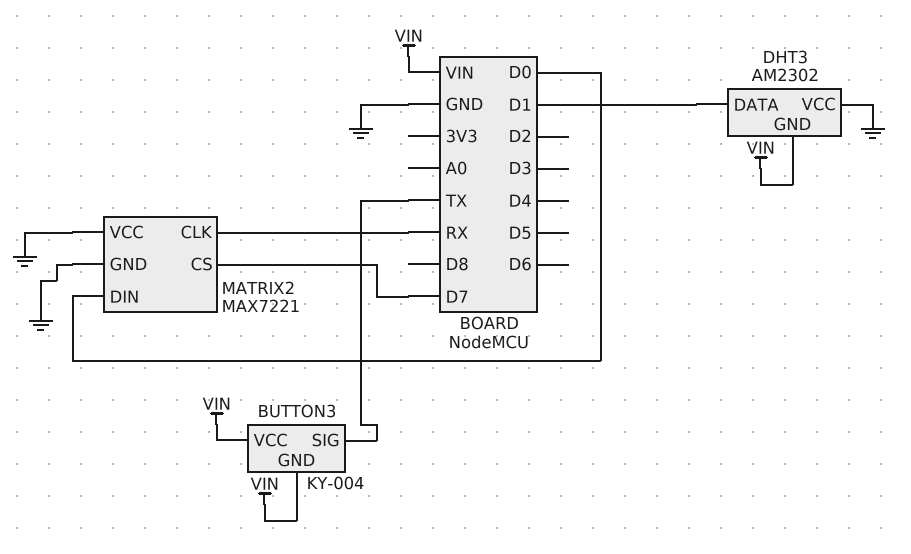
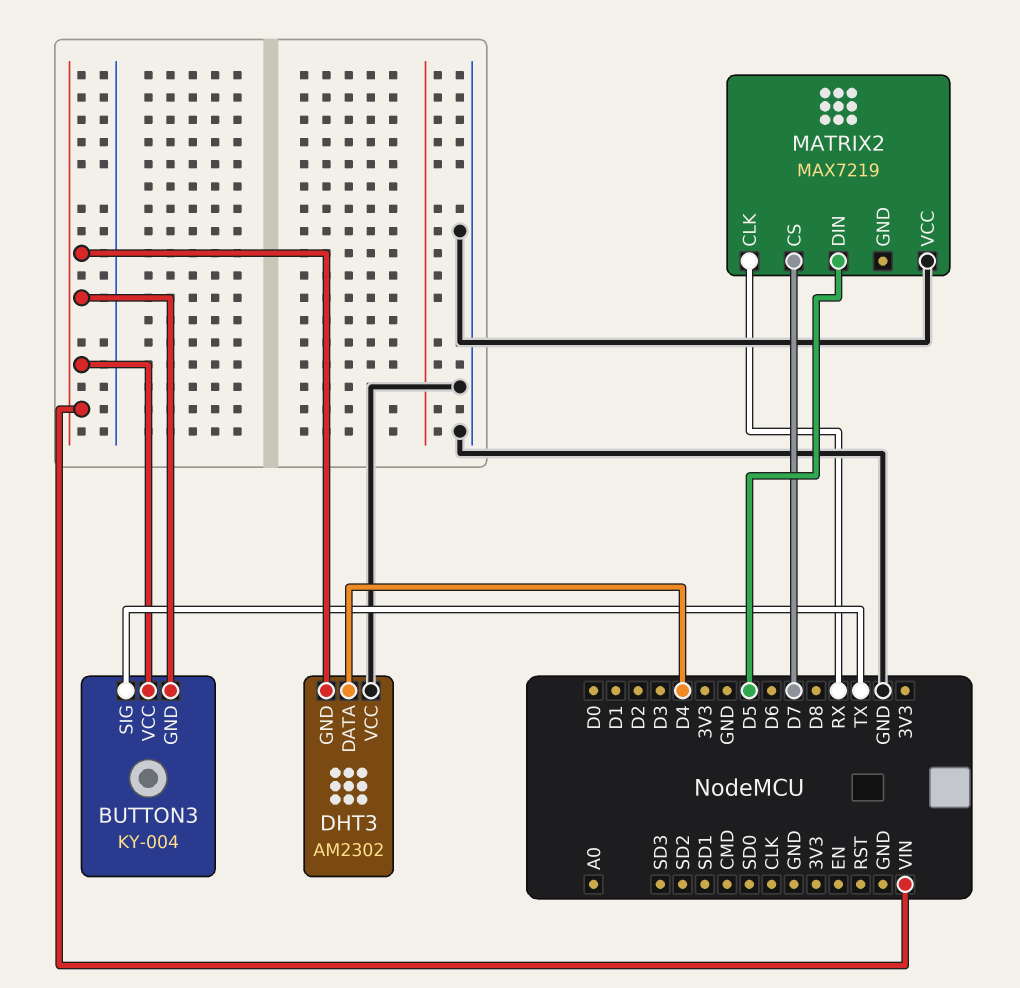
DHT3 pin DATA: D1 -> D4
MATRIX2: MAX7221 -> MAX7219
MATRIX2 pin DIN: D0 -> D5
MATRIX2 pin GND: GND -> none

